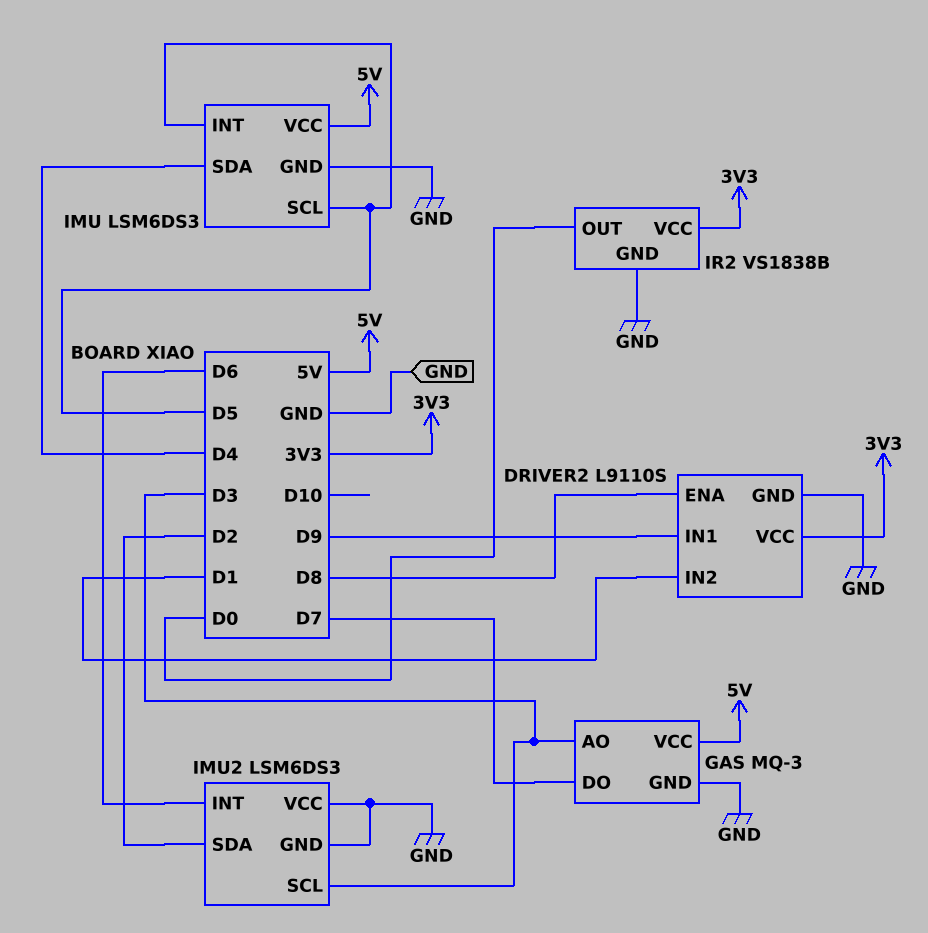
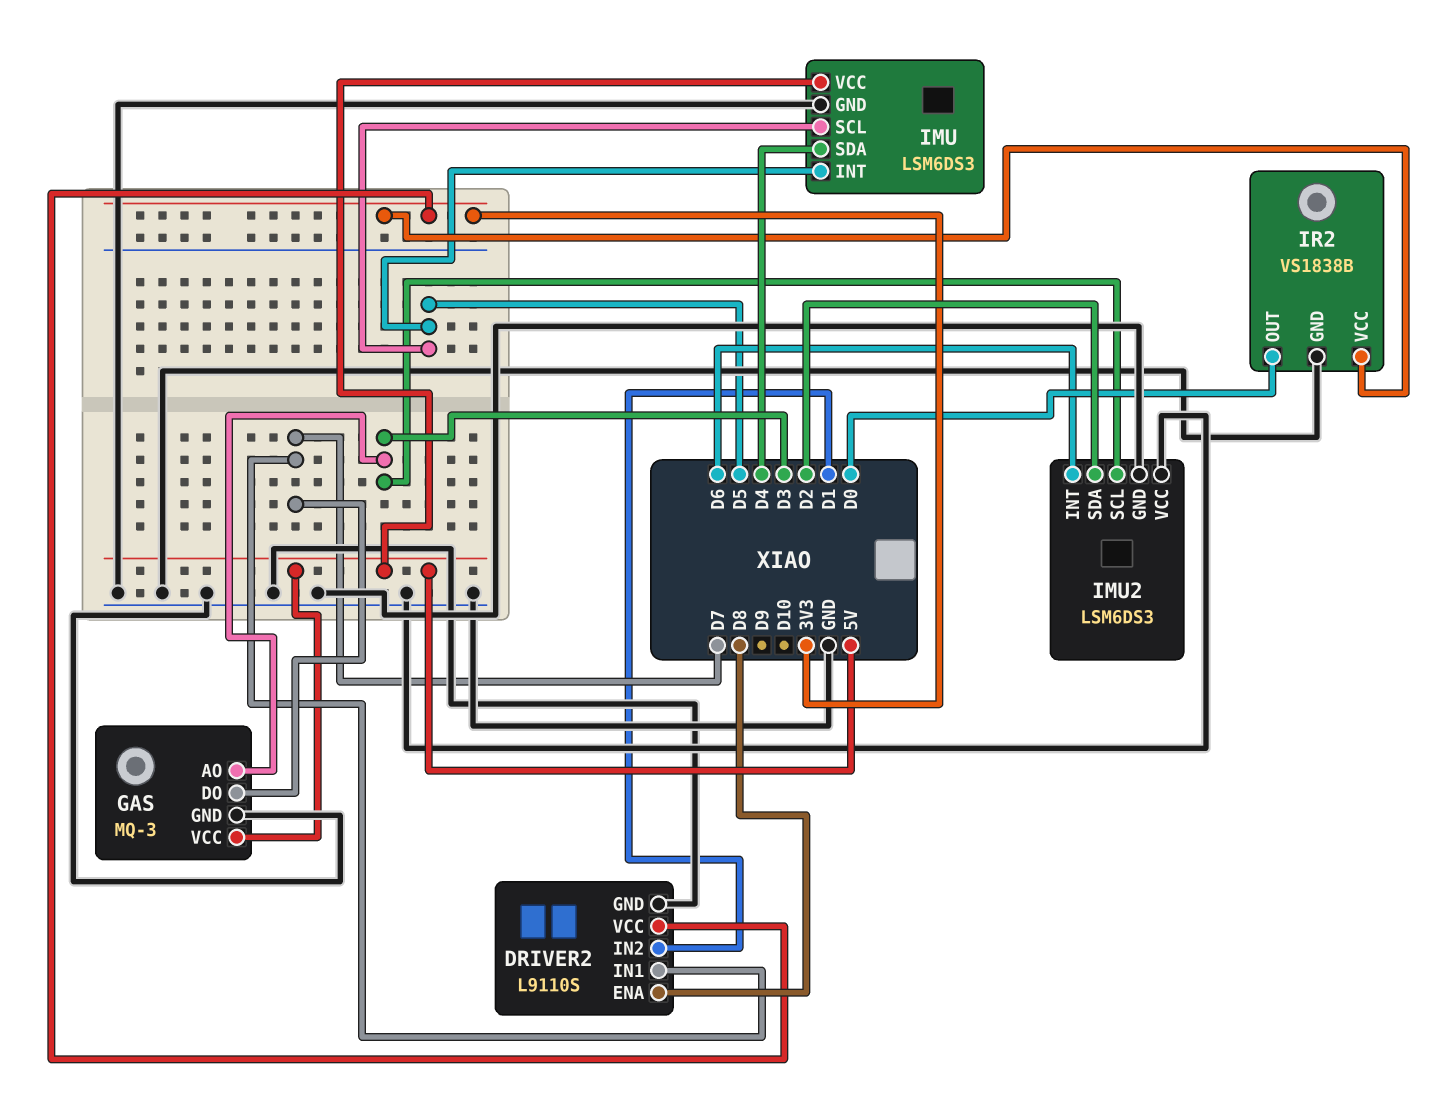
DRIVER2 pin IN1: D9 -> D7

